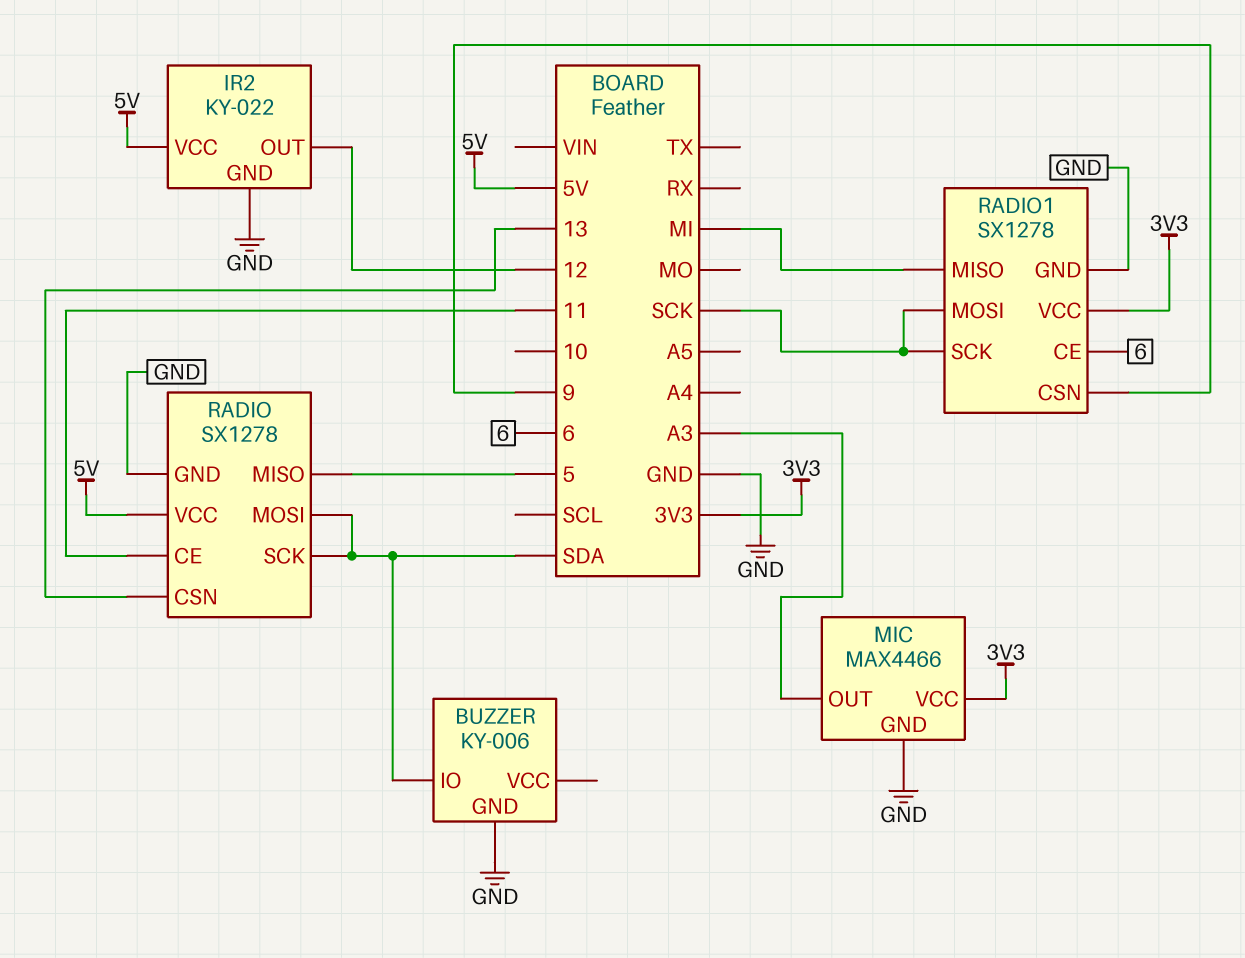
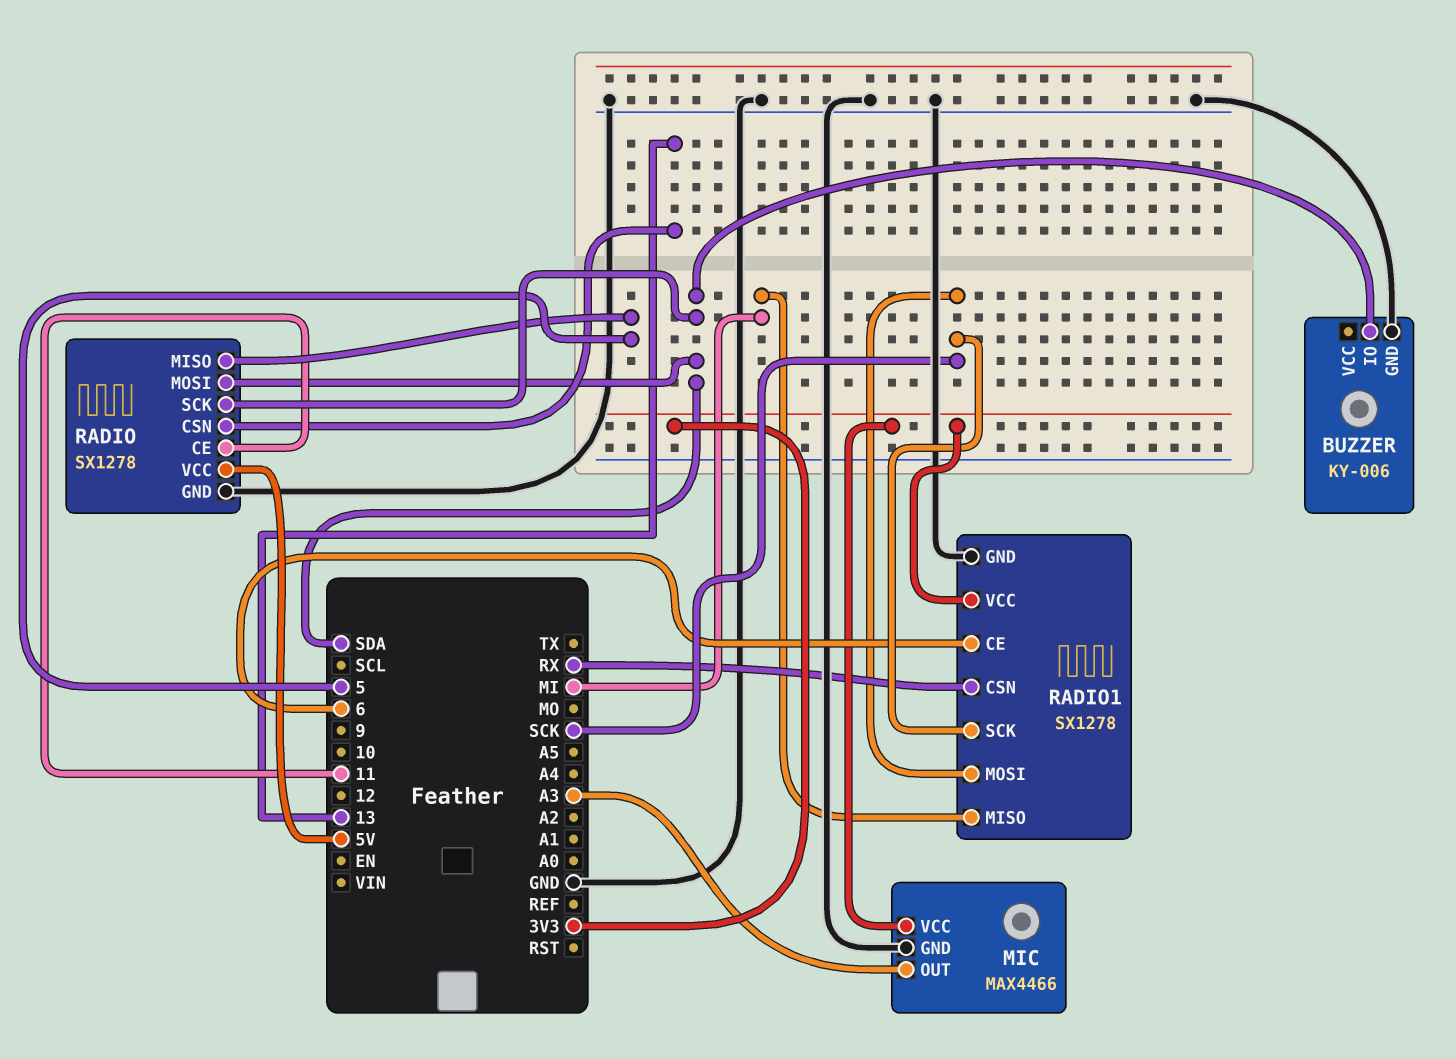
IR2: KY-022 -> none
IR2 pin GND: GND -> none
IR2 pin OUT: 12 -> none
IR2 pin VCC: 5V -> none
RADIO1 pin CSN: 9 -> RX

